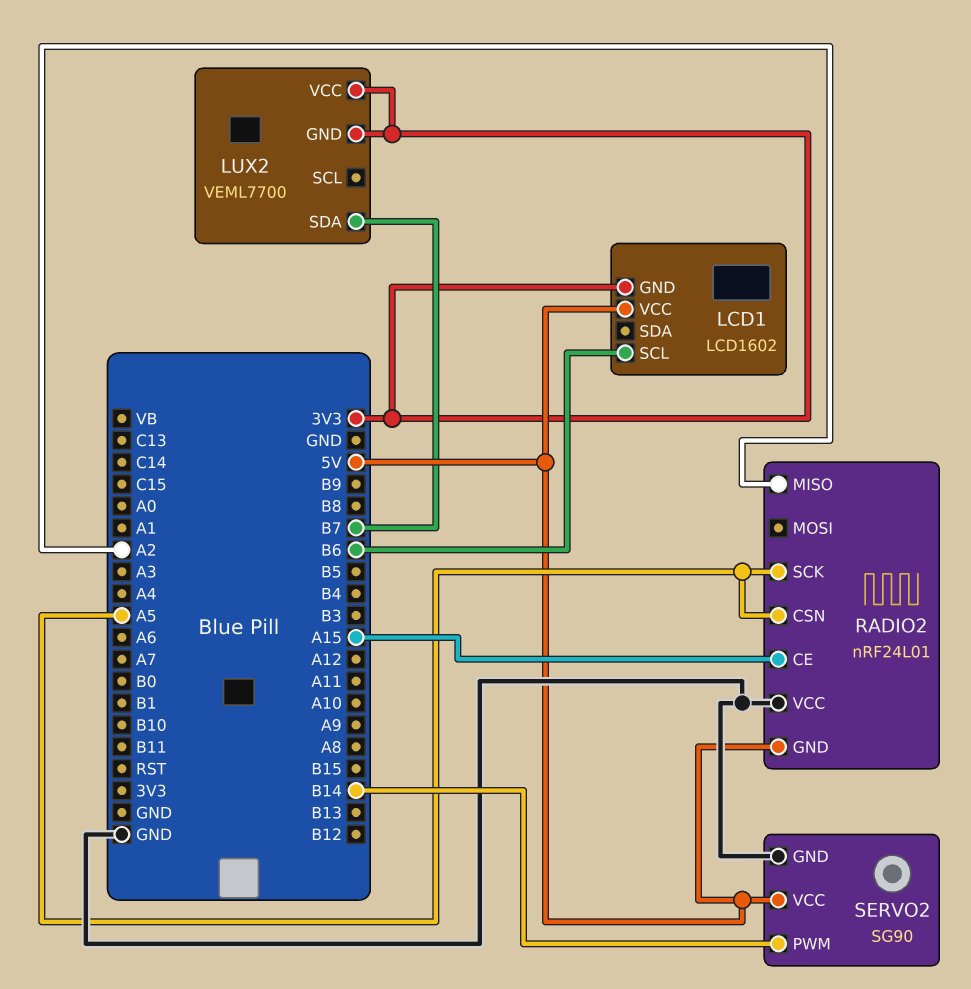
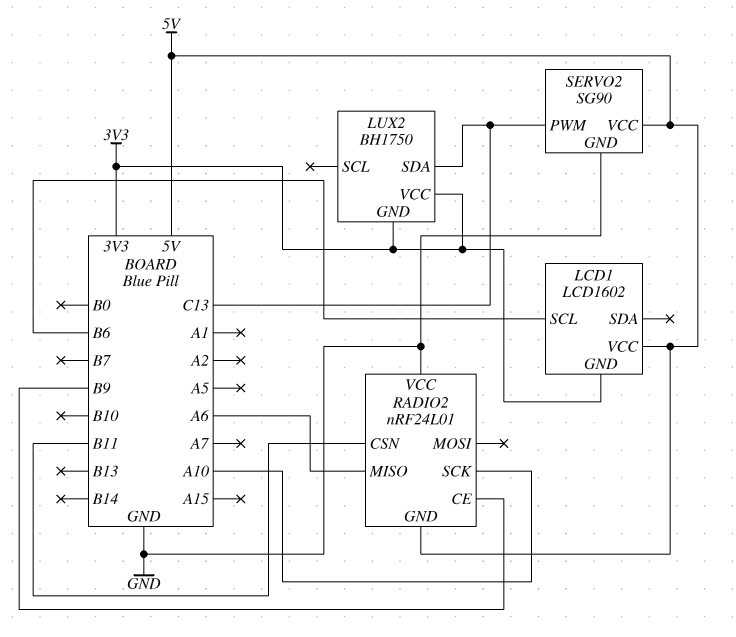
LUX2: VEML7700 -> BH1750
LUX2 pin SDA: B7 -> C13
RADIO2 pin CE: A15 -> B9
RADIO2 pin CSN: A5 -> B11
RADIO2 pin MISO: A2 -> A6
RADIO2 pin SCK: A5 -> A10
SERVO2 pin PWM: B14 -> C13

